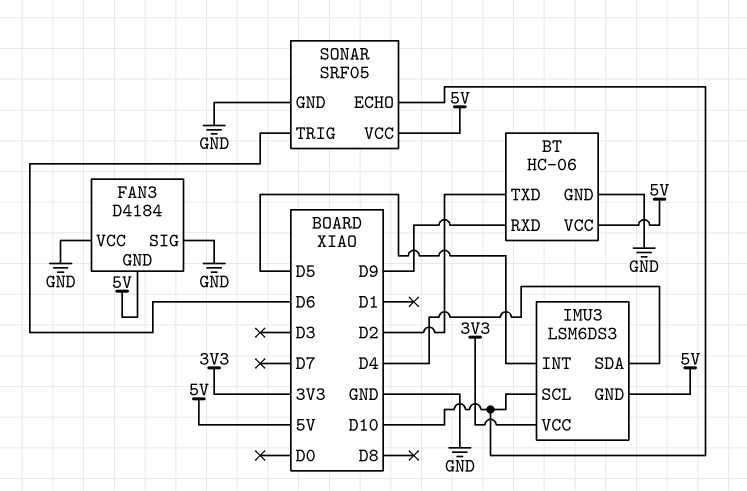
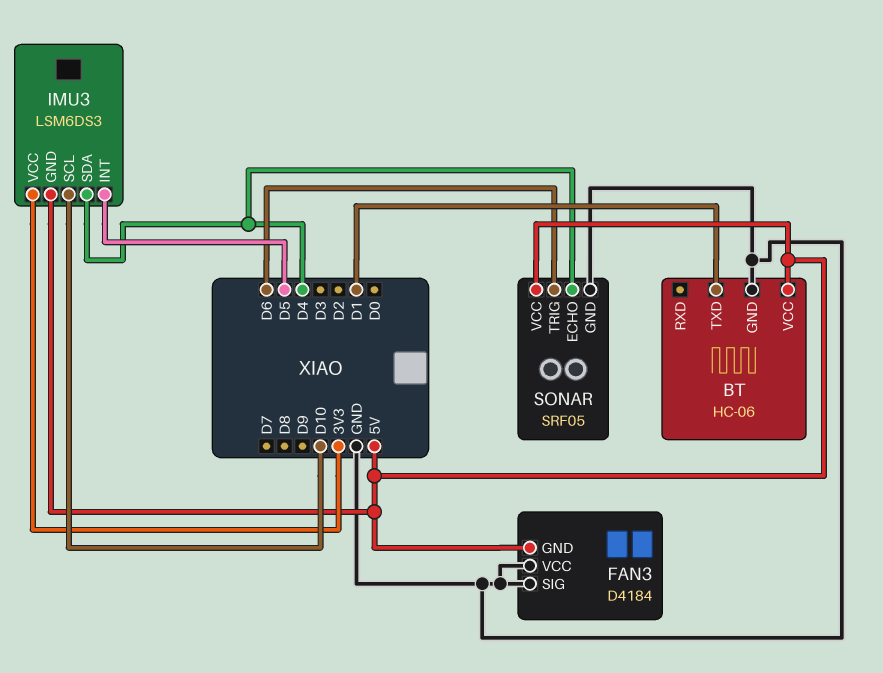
BT pin RXD: D9 -> none
BT pin TXD: D2 -> D1
SONAR pin ECHO: D10 -> D4

